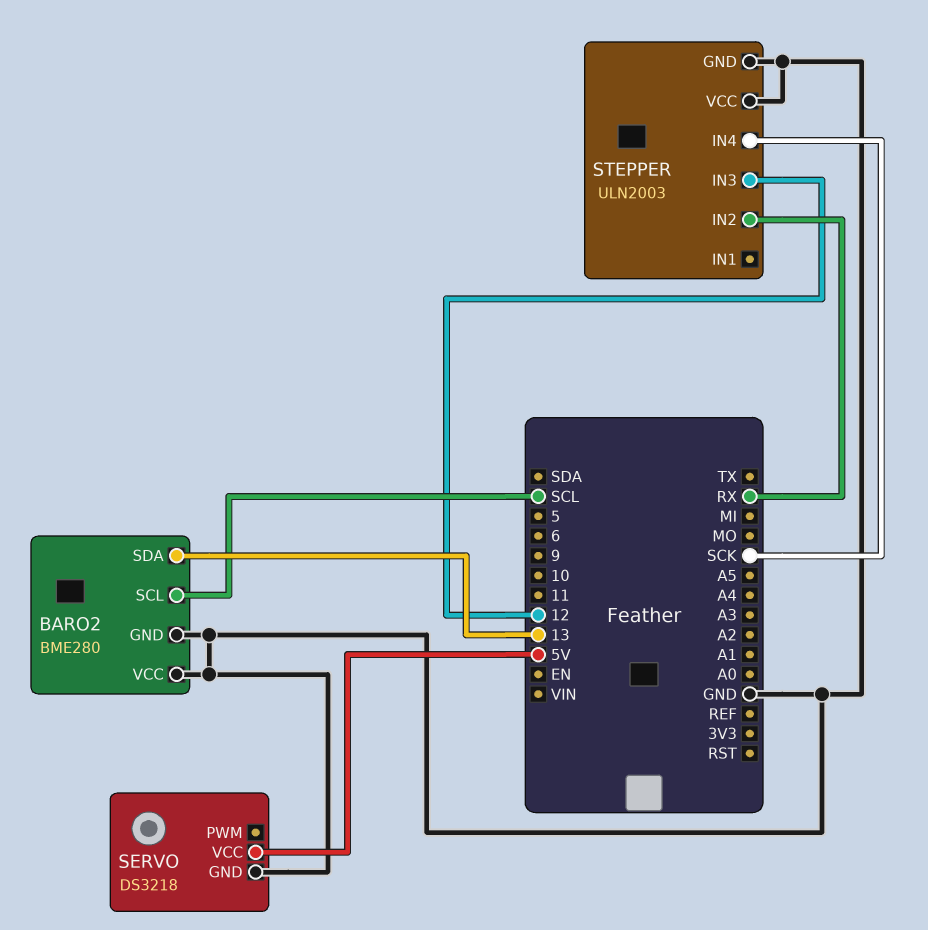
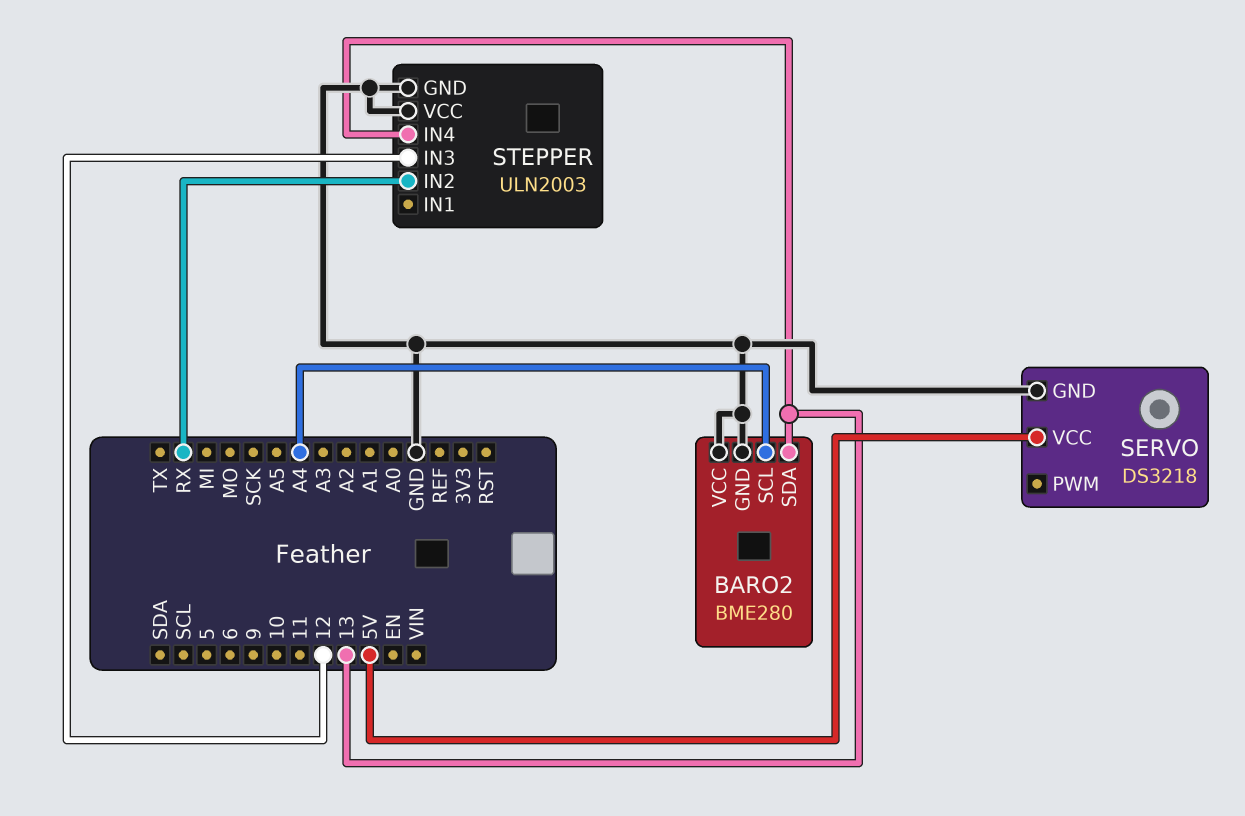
BARO2 pin SCL: SCL -> A4
STEPPER pin IN4: SCK -> 13

